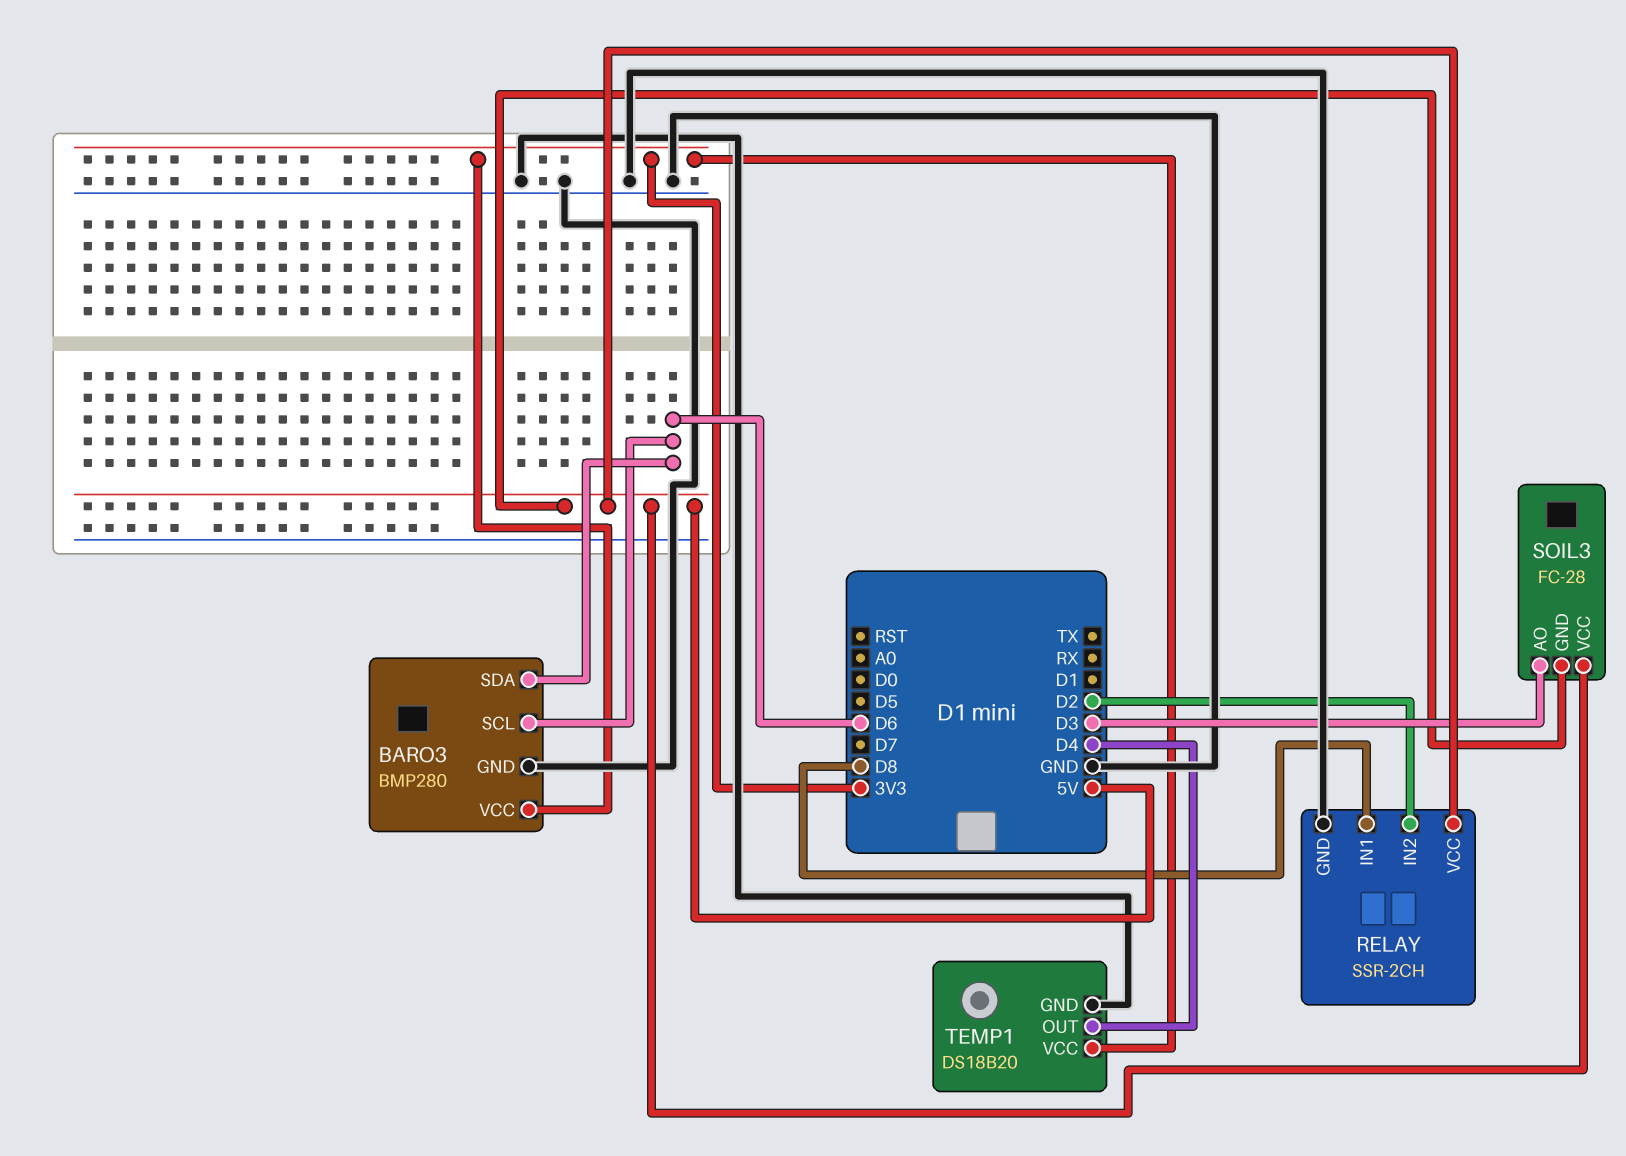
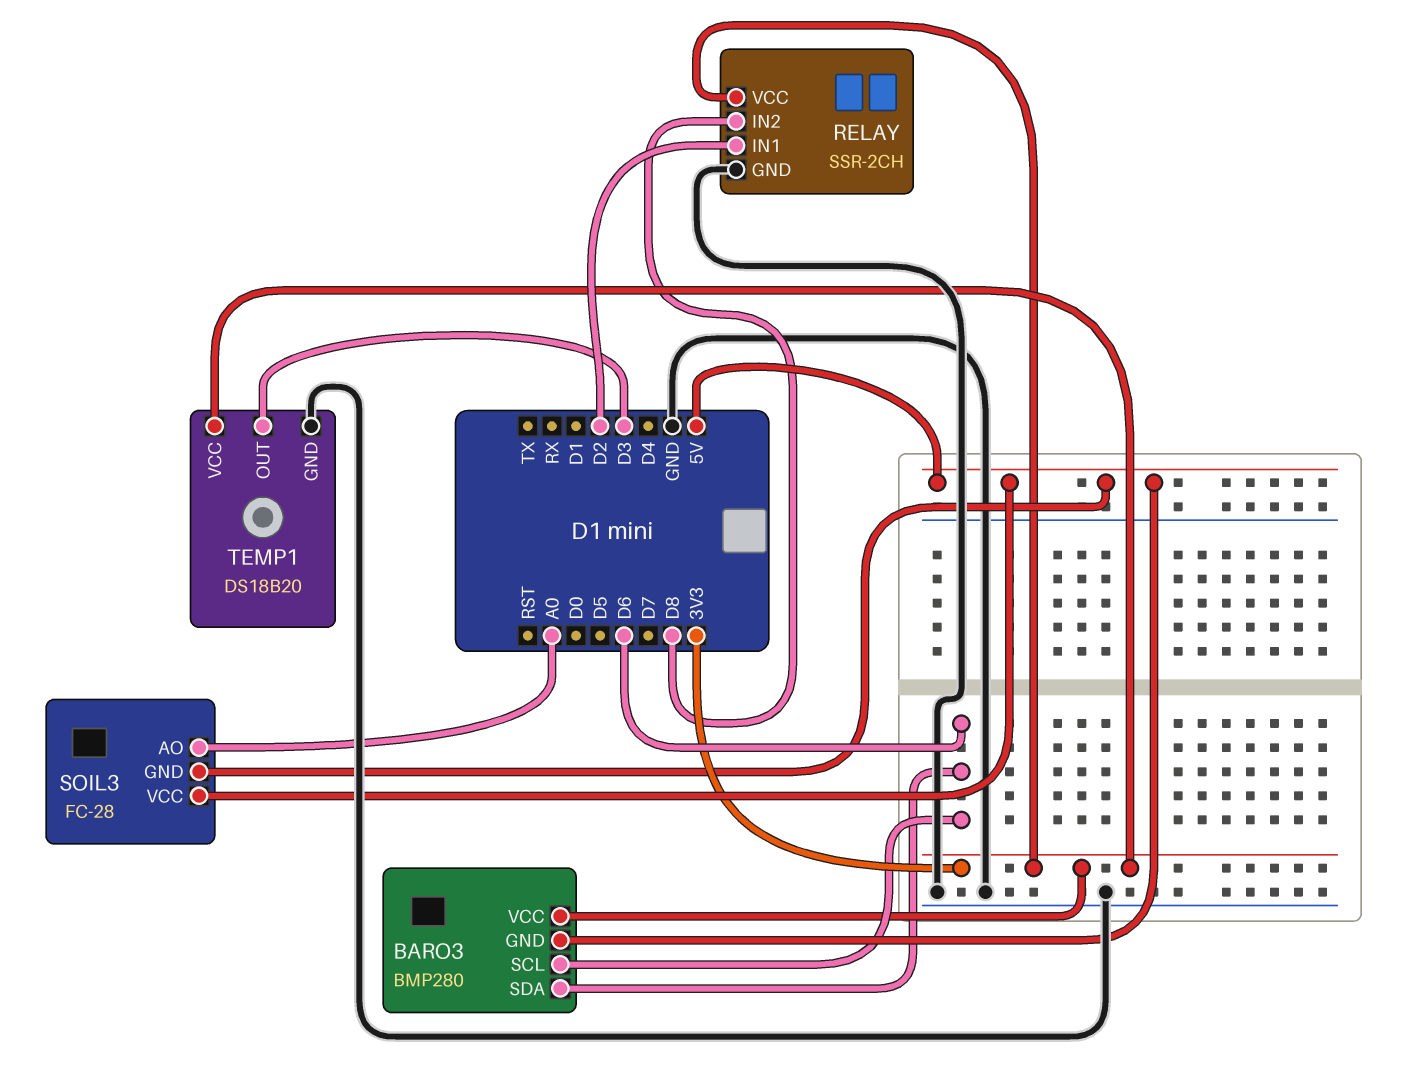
BARO3 pin GND: GND -> 5V
RELAY pin IN1: D8 -> D2
RELAY pin IN2: D2 -> D8
RELAY pin VCC: 5V -> 3V3
SOIL3 pin AO: D3 -> A0
TEMP1 pin OUT: D4 -> D3

